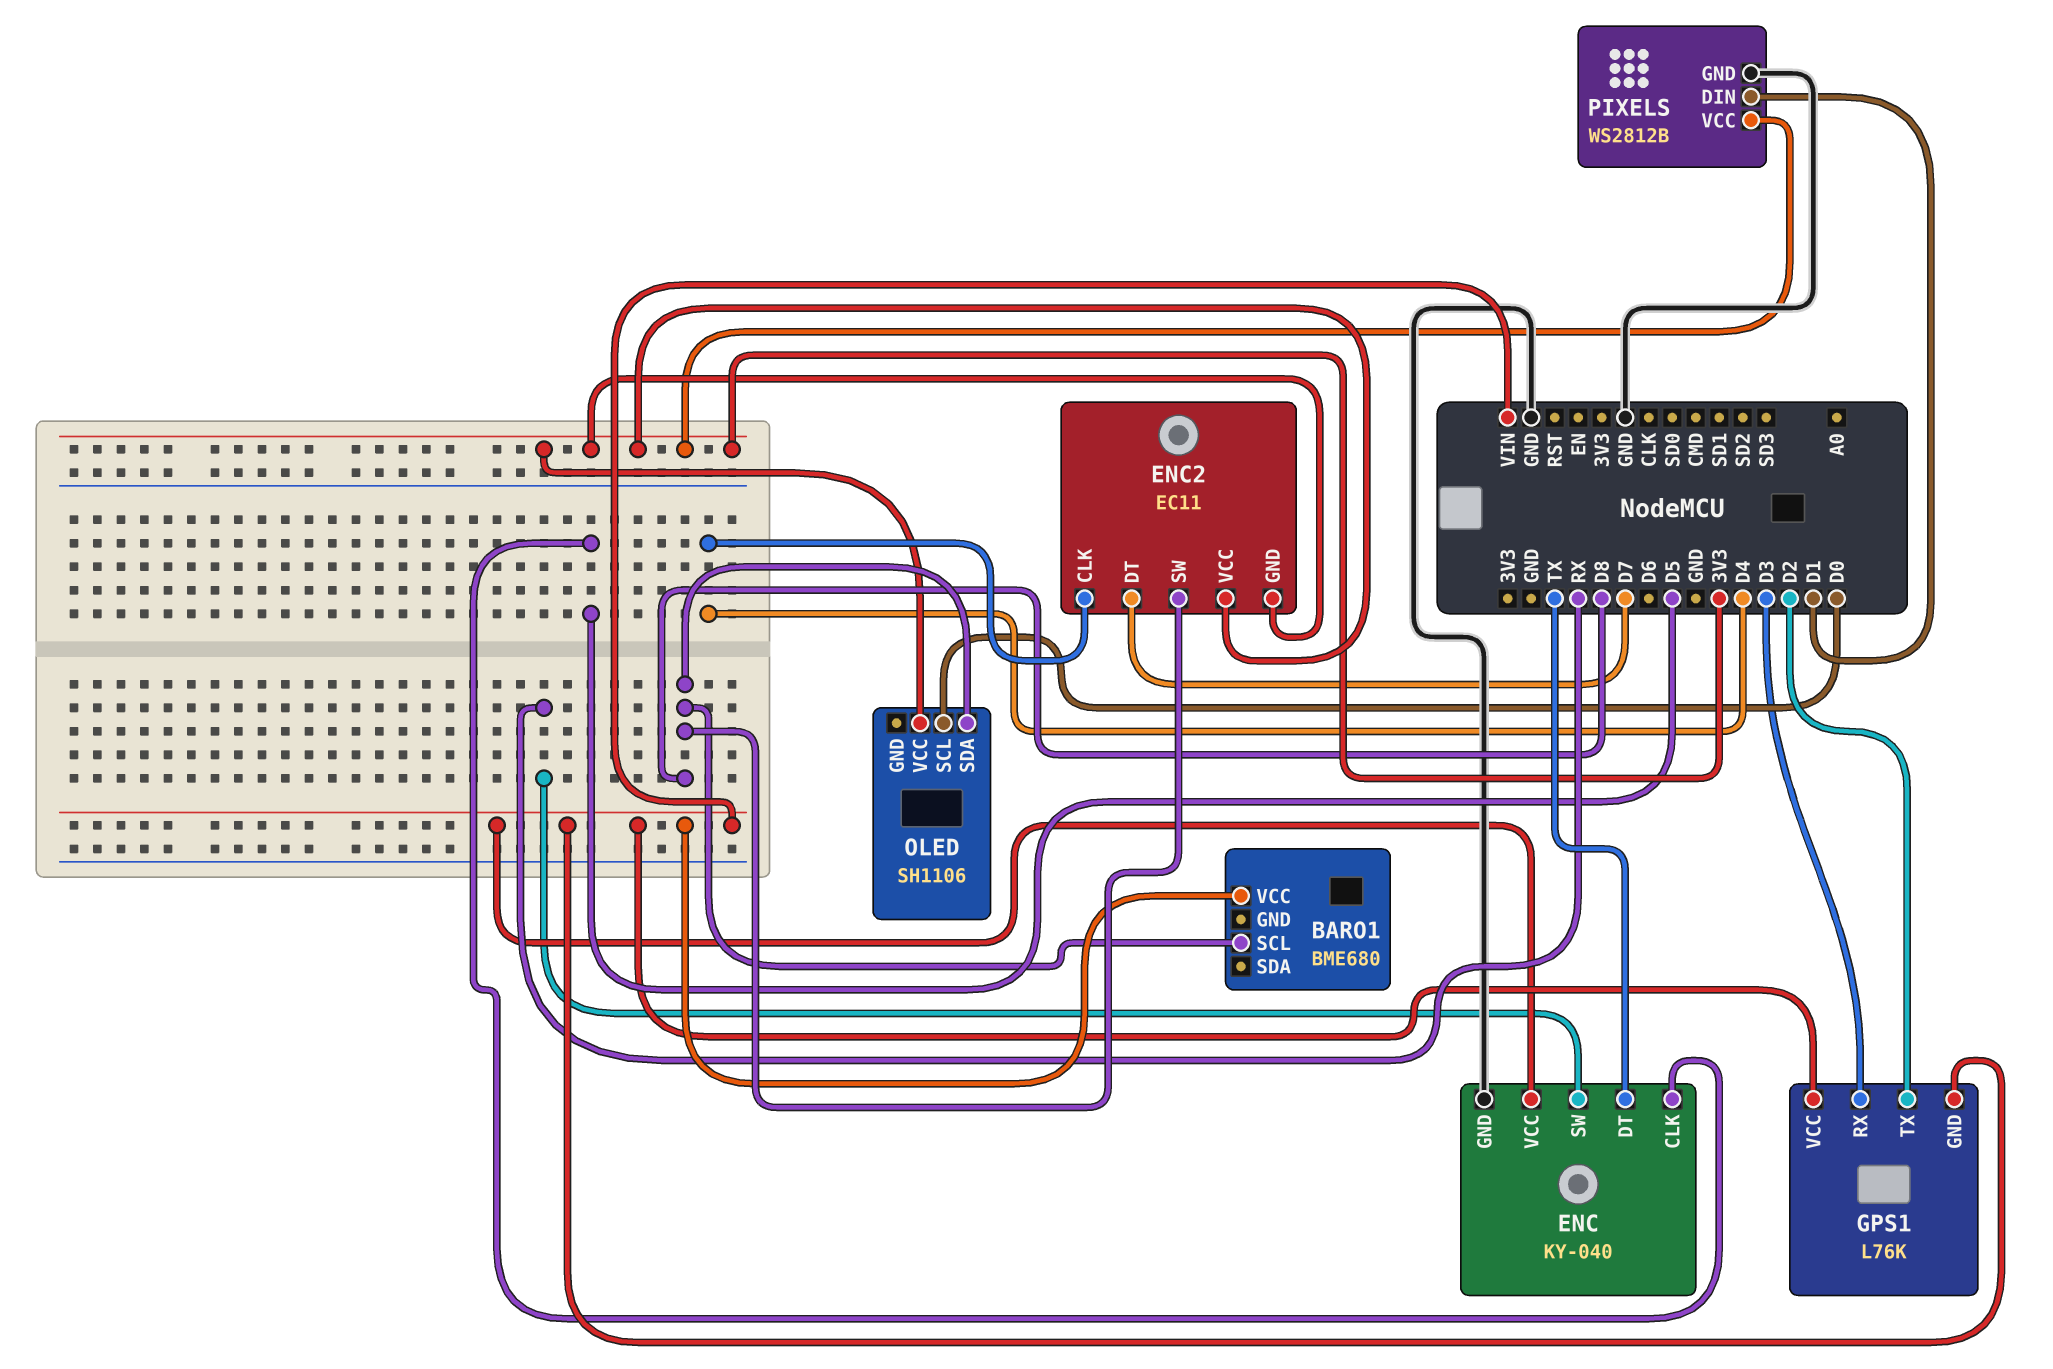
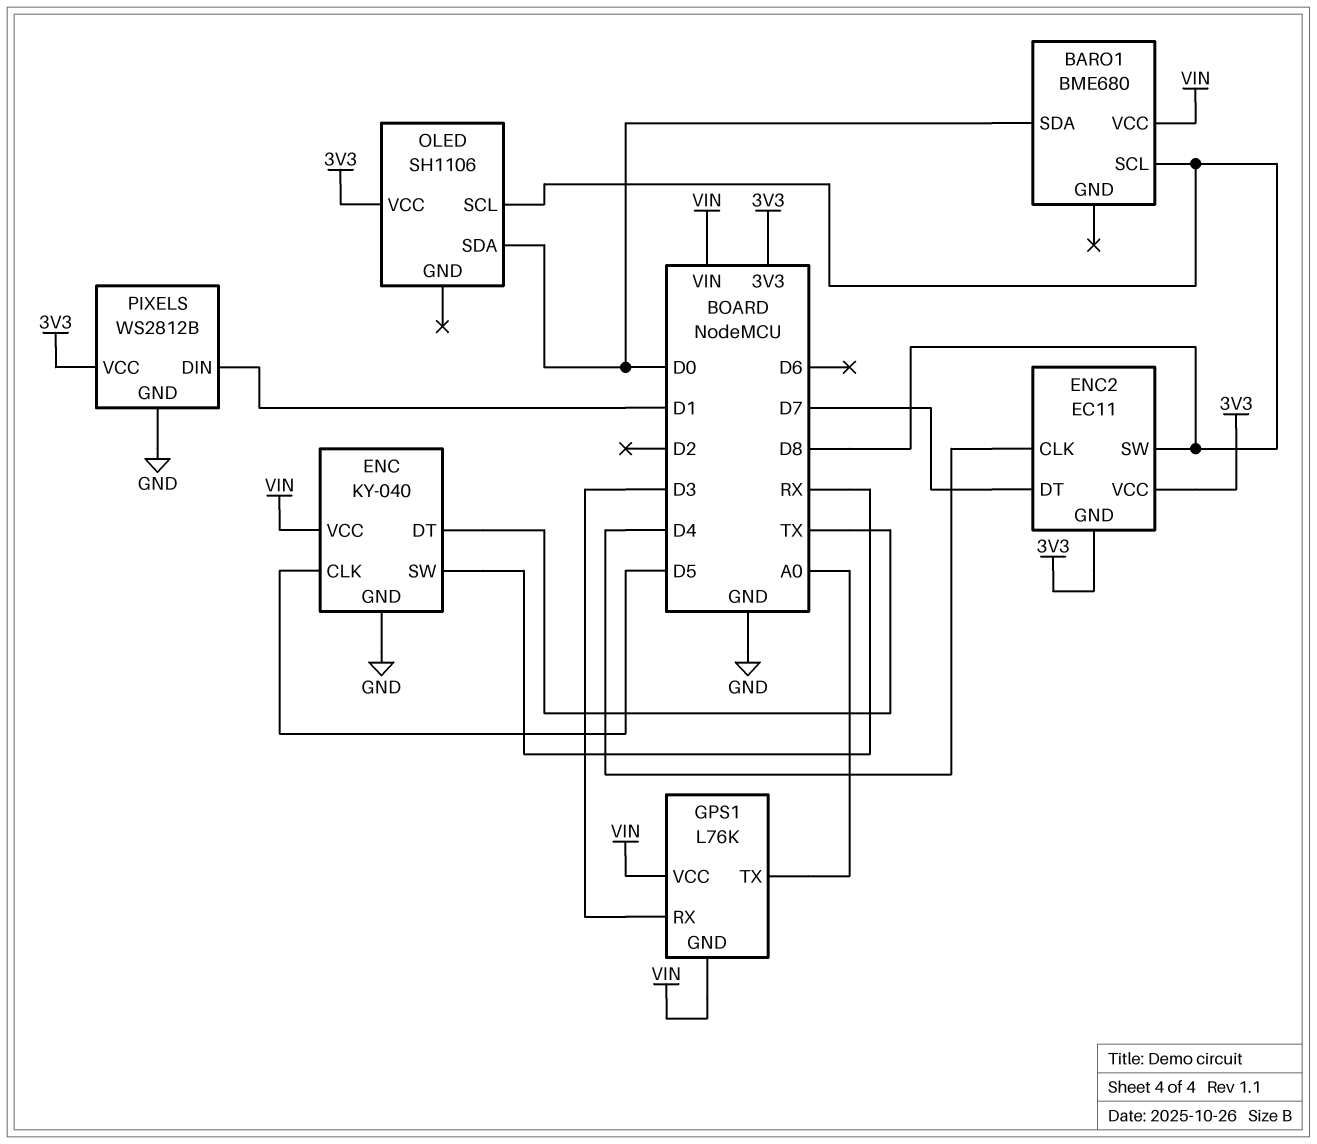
BARO1 pin SDA: none -> D0
GPS1 pin TX: D2 -> A0
OLED pin SCL: D0 -> D8
OLED pin SDA: D8 -> D0

